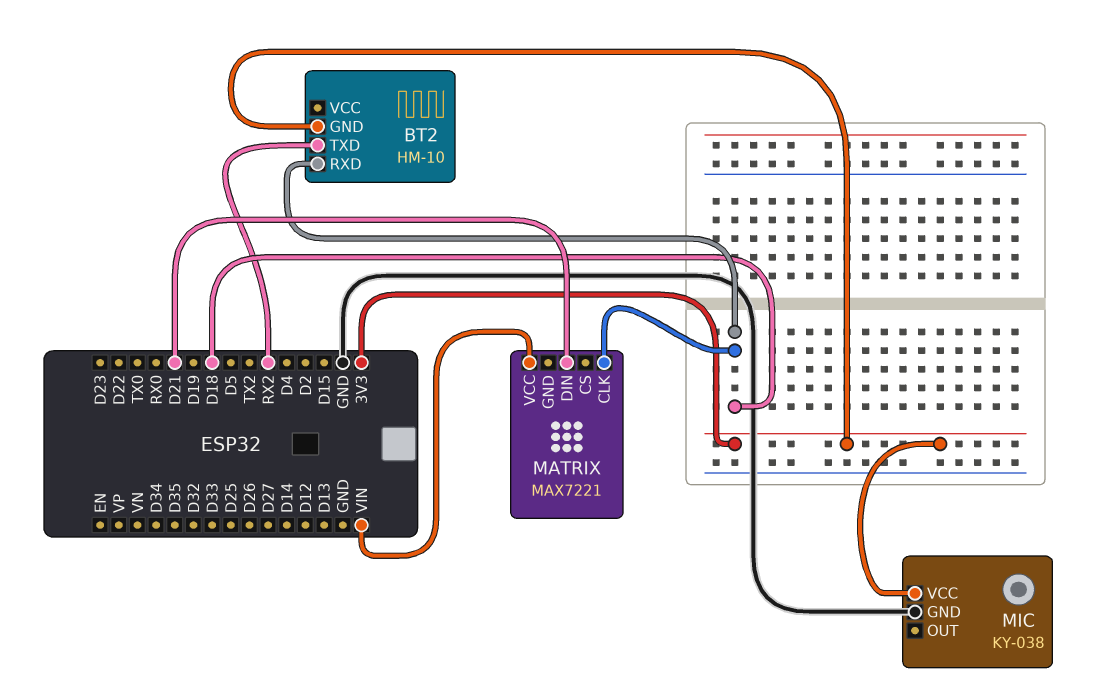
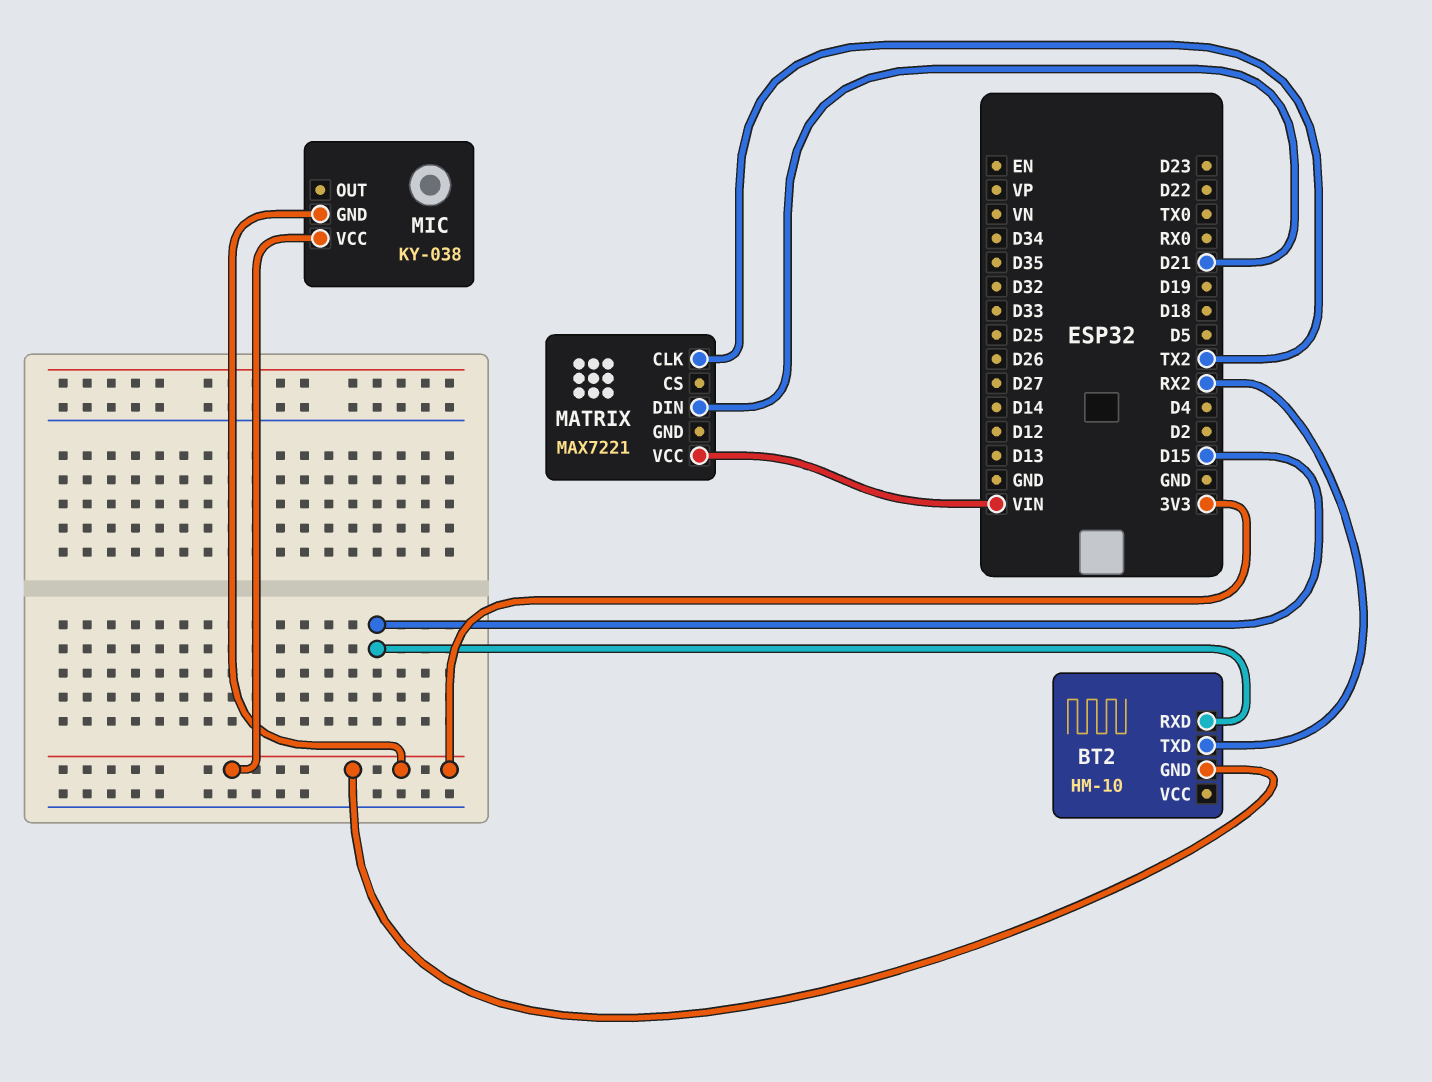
BT2 pin RXD: D18 -> D15
MATRIX pin CLK: D18 -> TX2
MIC pin GND: GND -> 3V3

